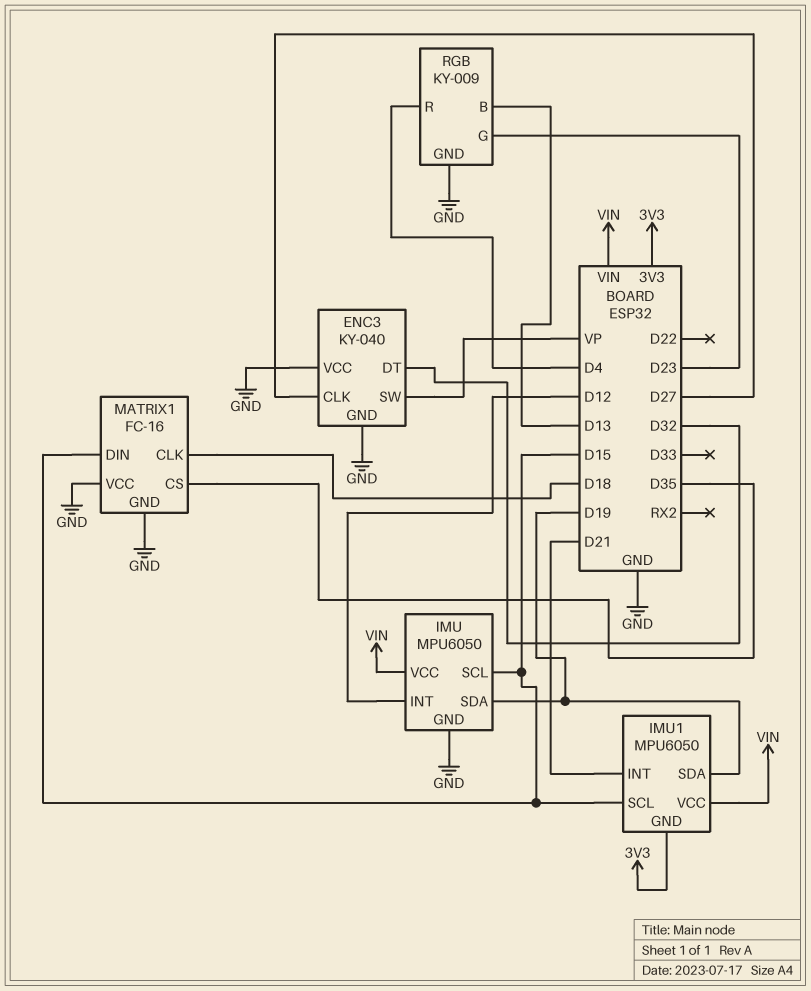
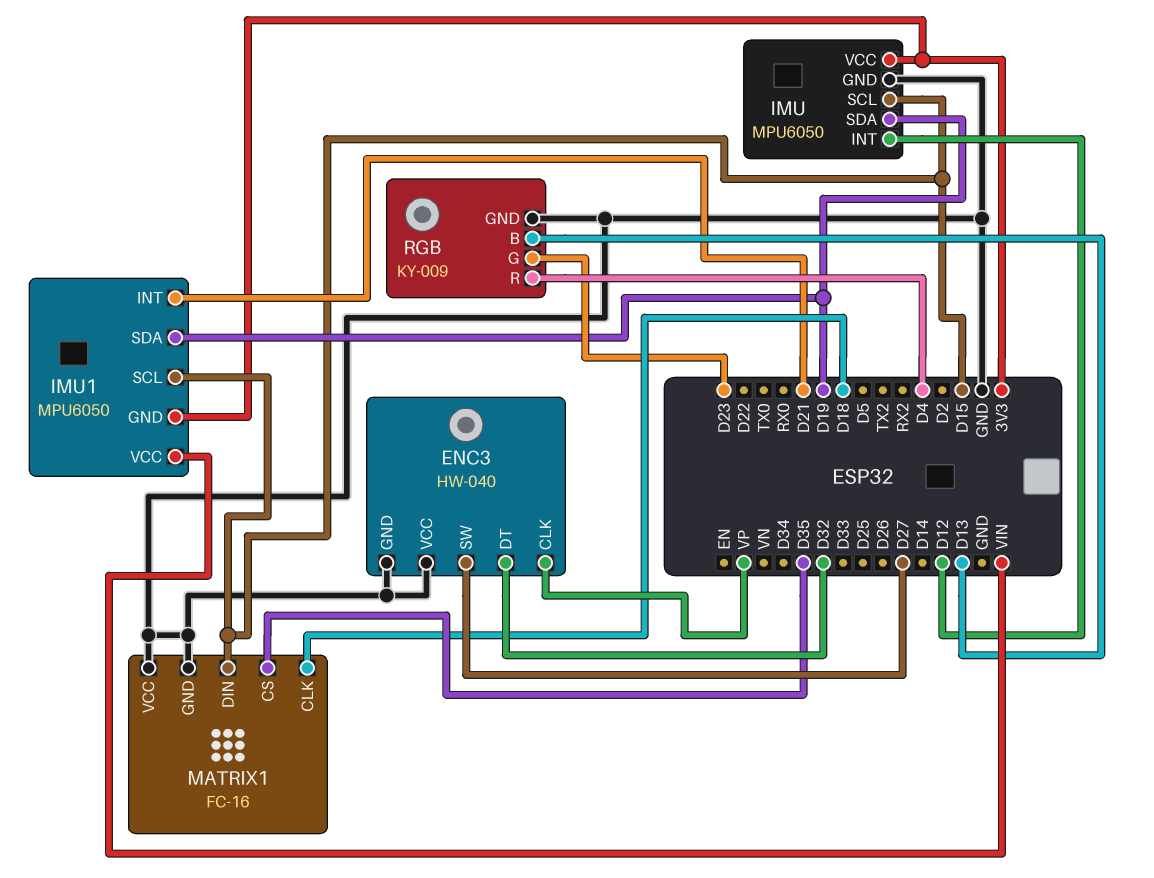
ENC3: KY-040 -> HW-040
ENC3 pin CLK: D27 -> VP
ENC3 pin SW: VP -> D27
IMU pin VCC: VIN -> 3V3

